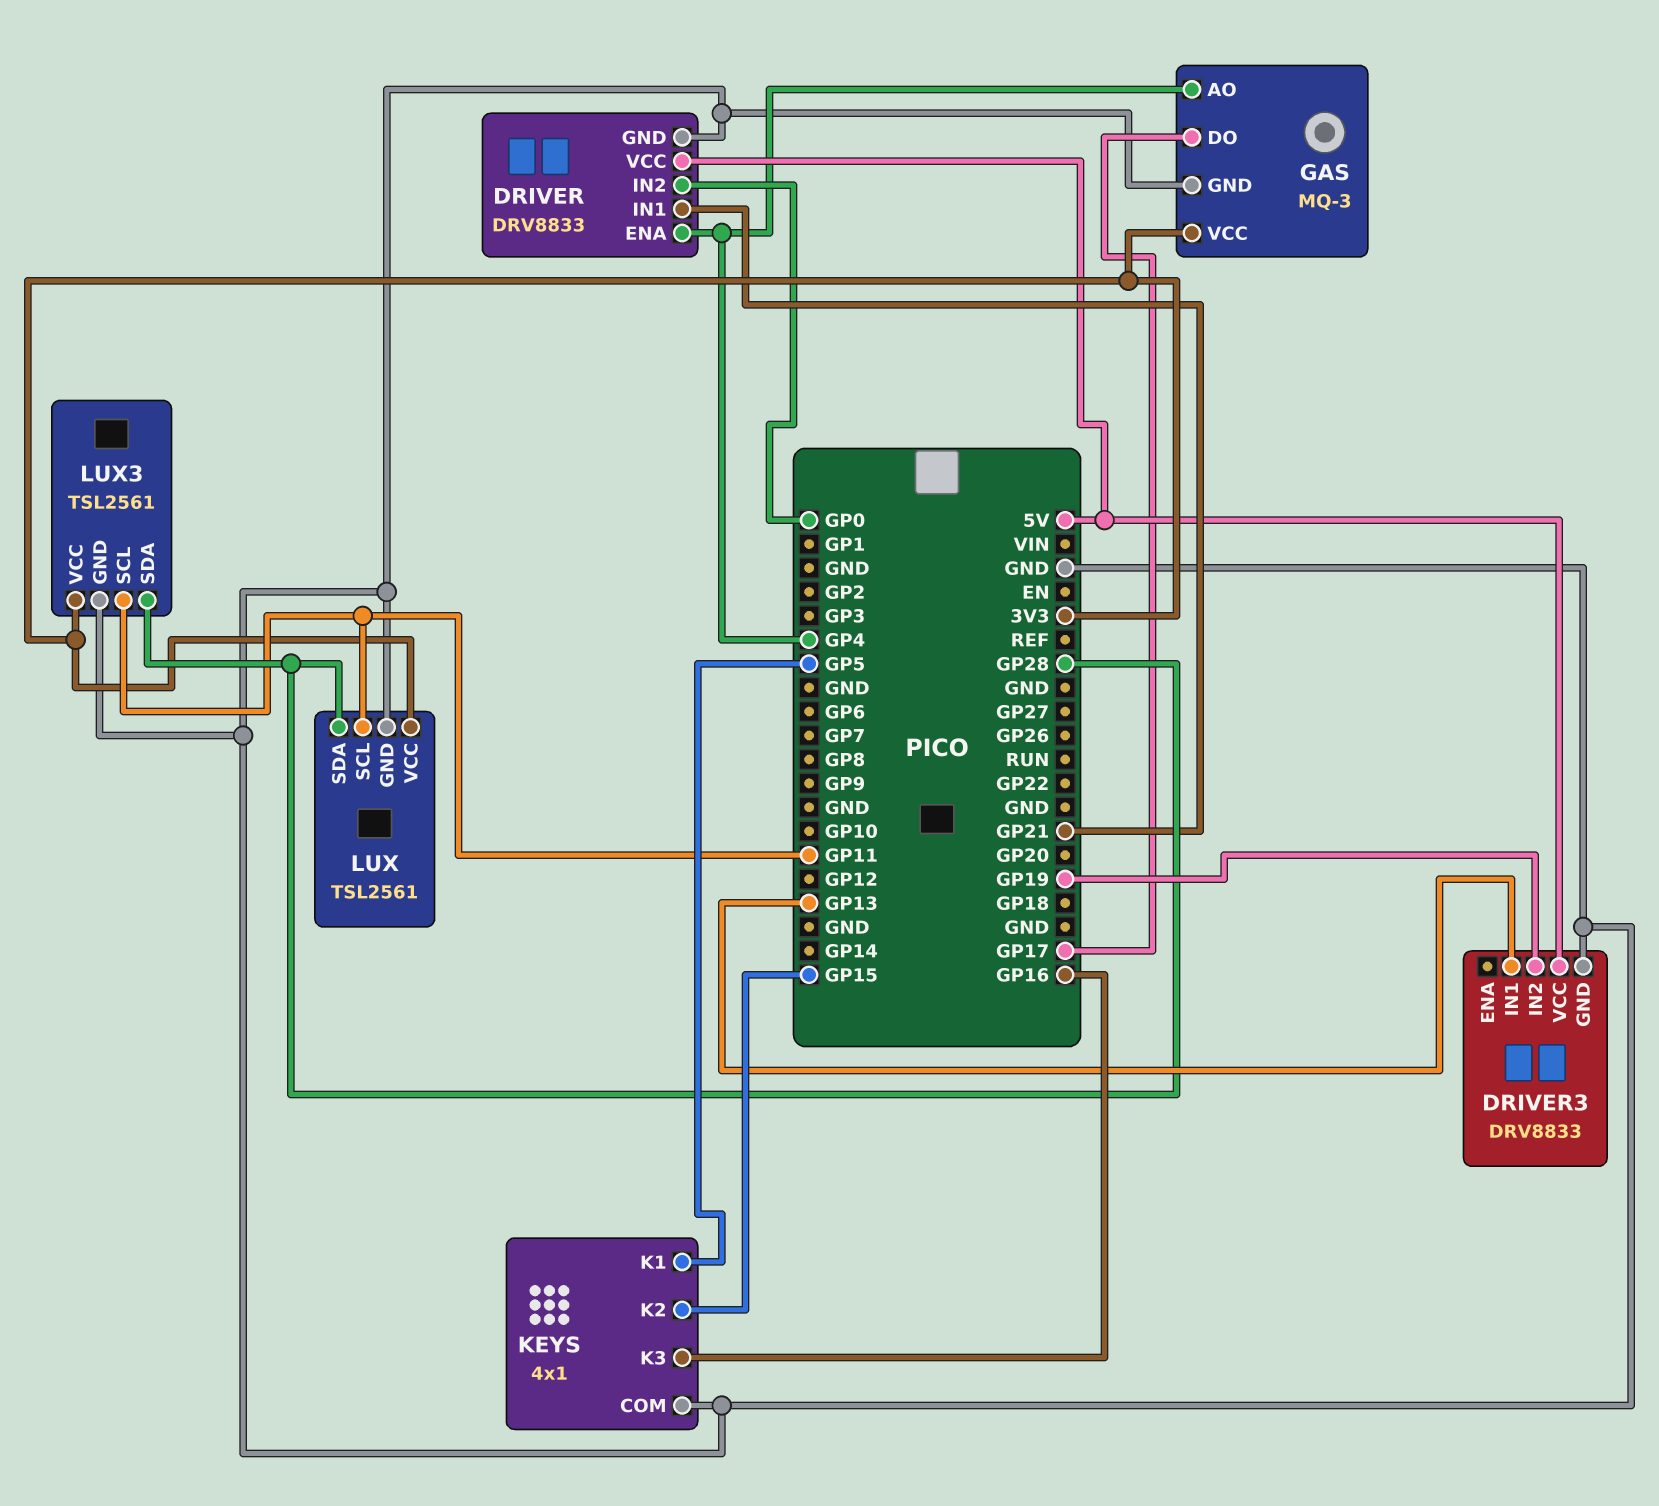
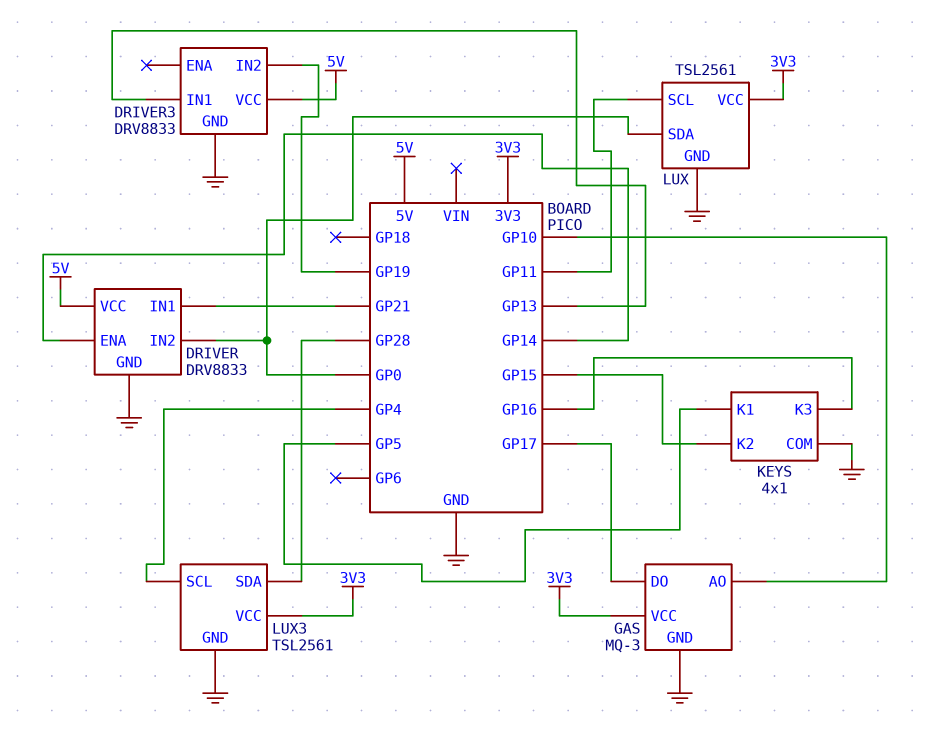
DRIVER pin ENA: GP4 -> GP14
GAS pin AO: GP4 -> GP10
LUX pin SDA: GP28 -> GP0
LUX3 pin SCL: GP11 -> GP4

